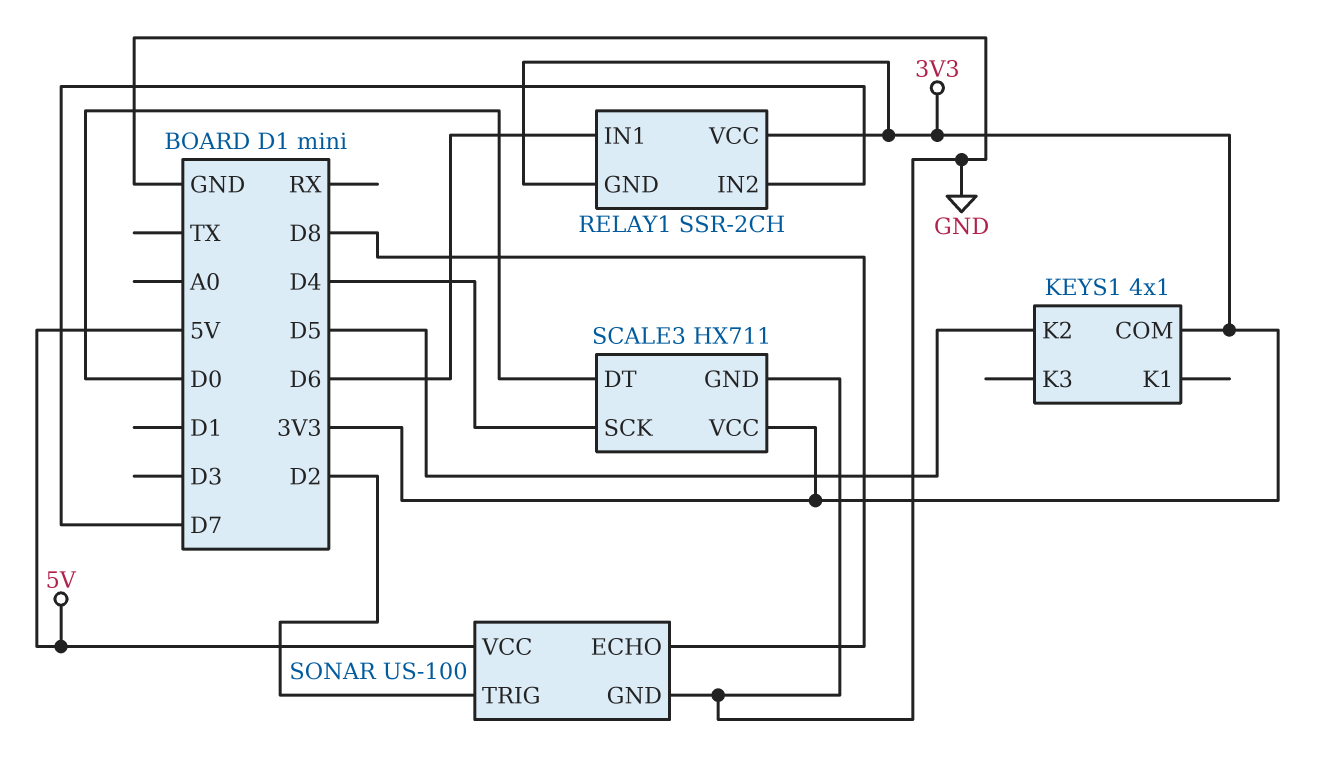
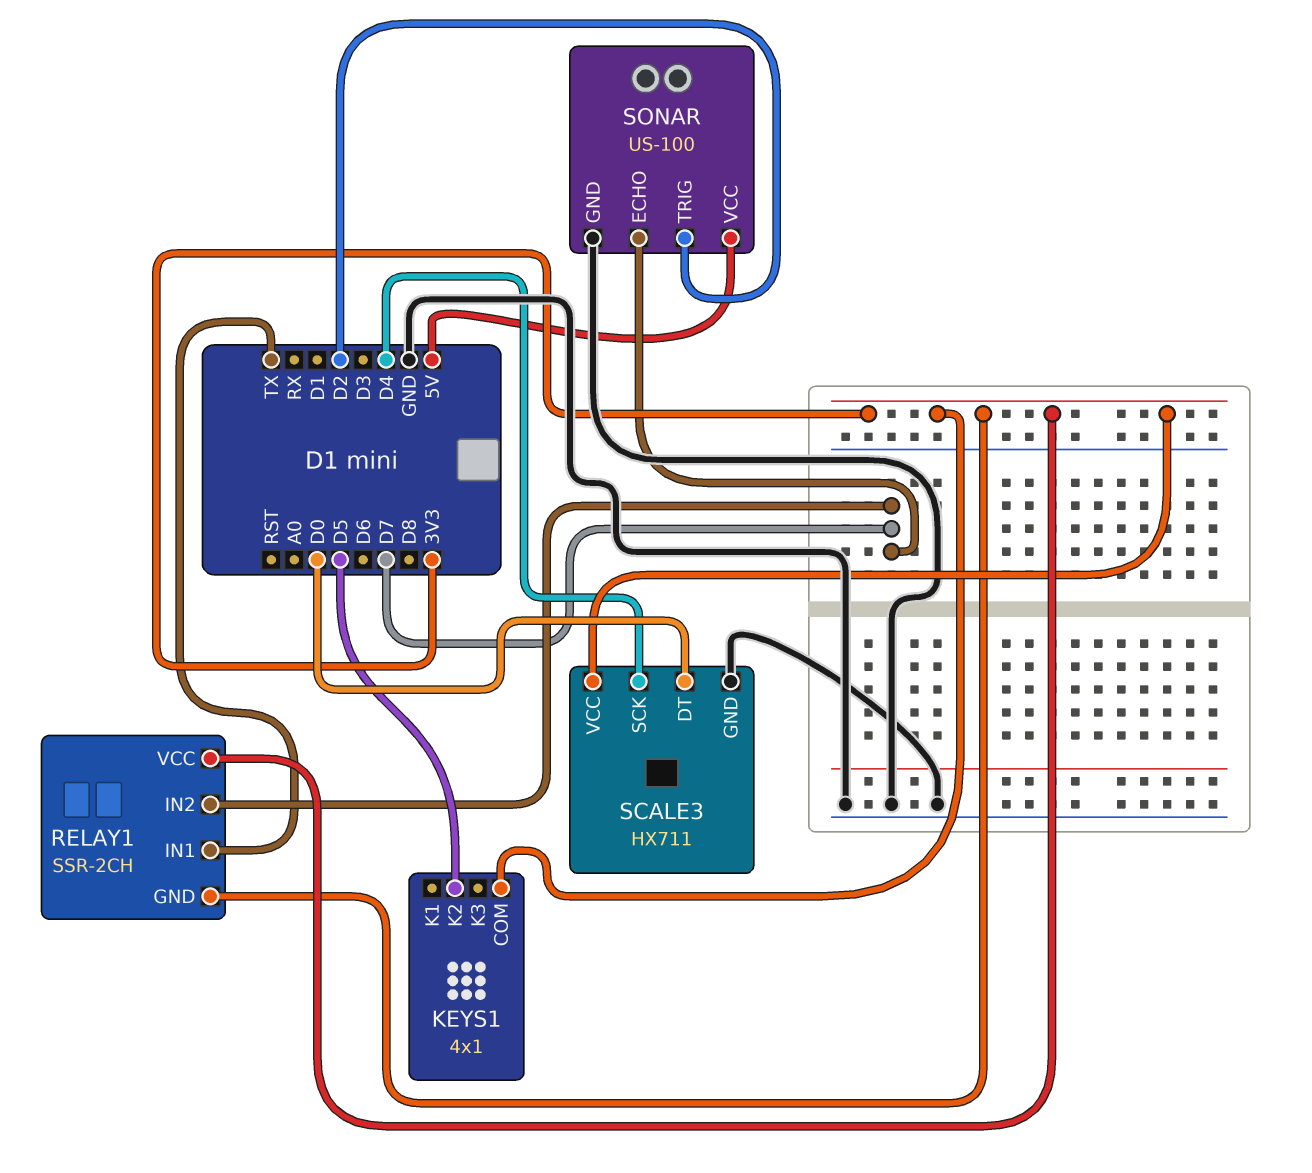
RELAY1 pin IN1: D6 -> TX
SONAR pin ECHO: D8 -> D7

